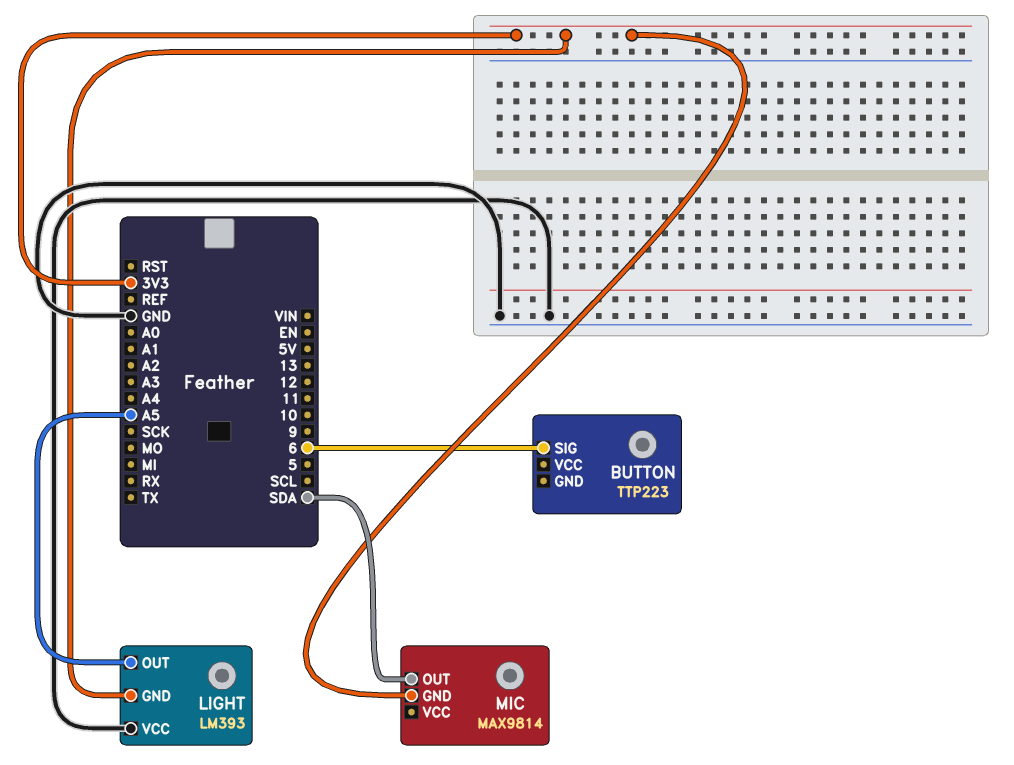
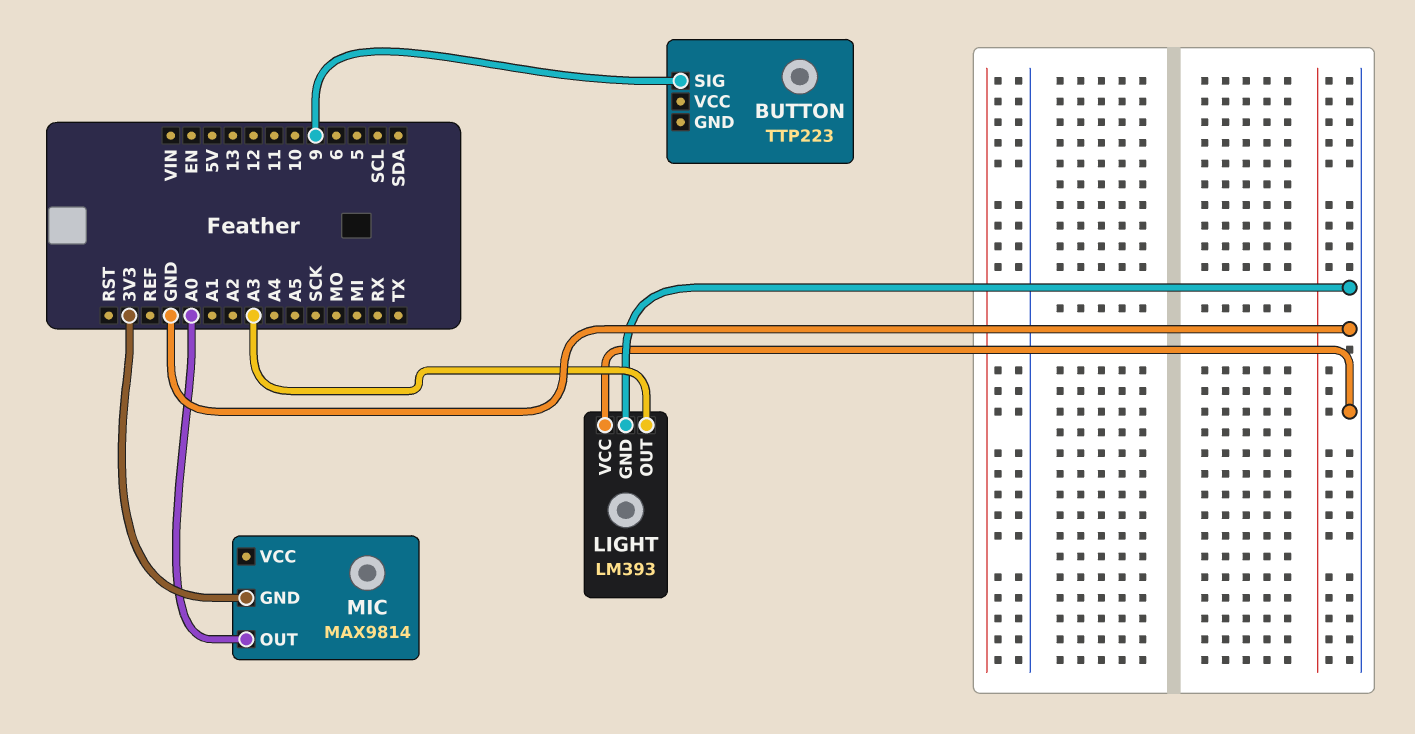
BUTTON pin SIG: 6 -> 9
LIGHT pin GND: 3V3 -> GND
LIGHT pin OUT: A5 -> A3
MIC pin OUT: SDA -> A0

